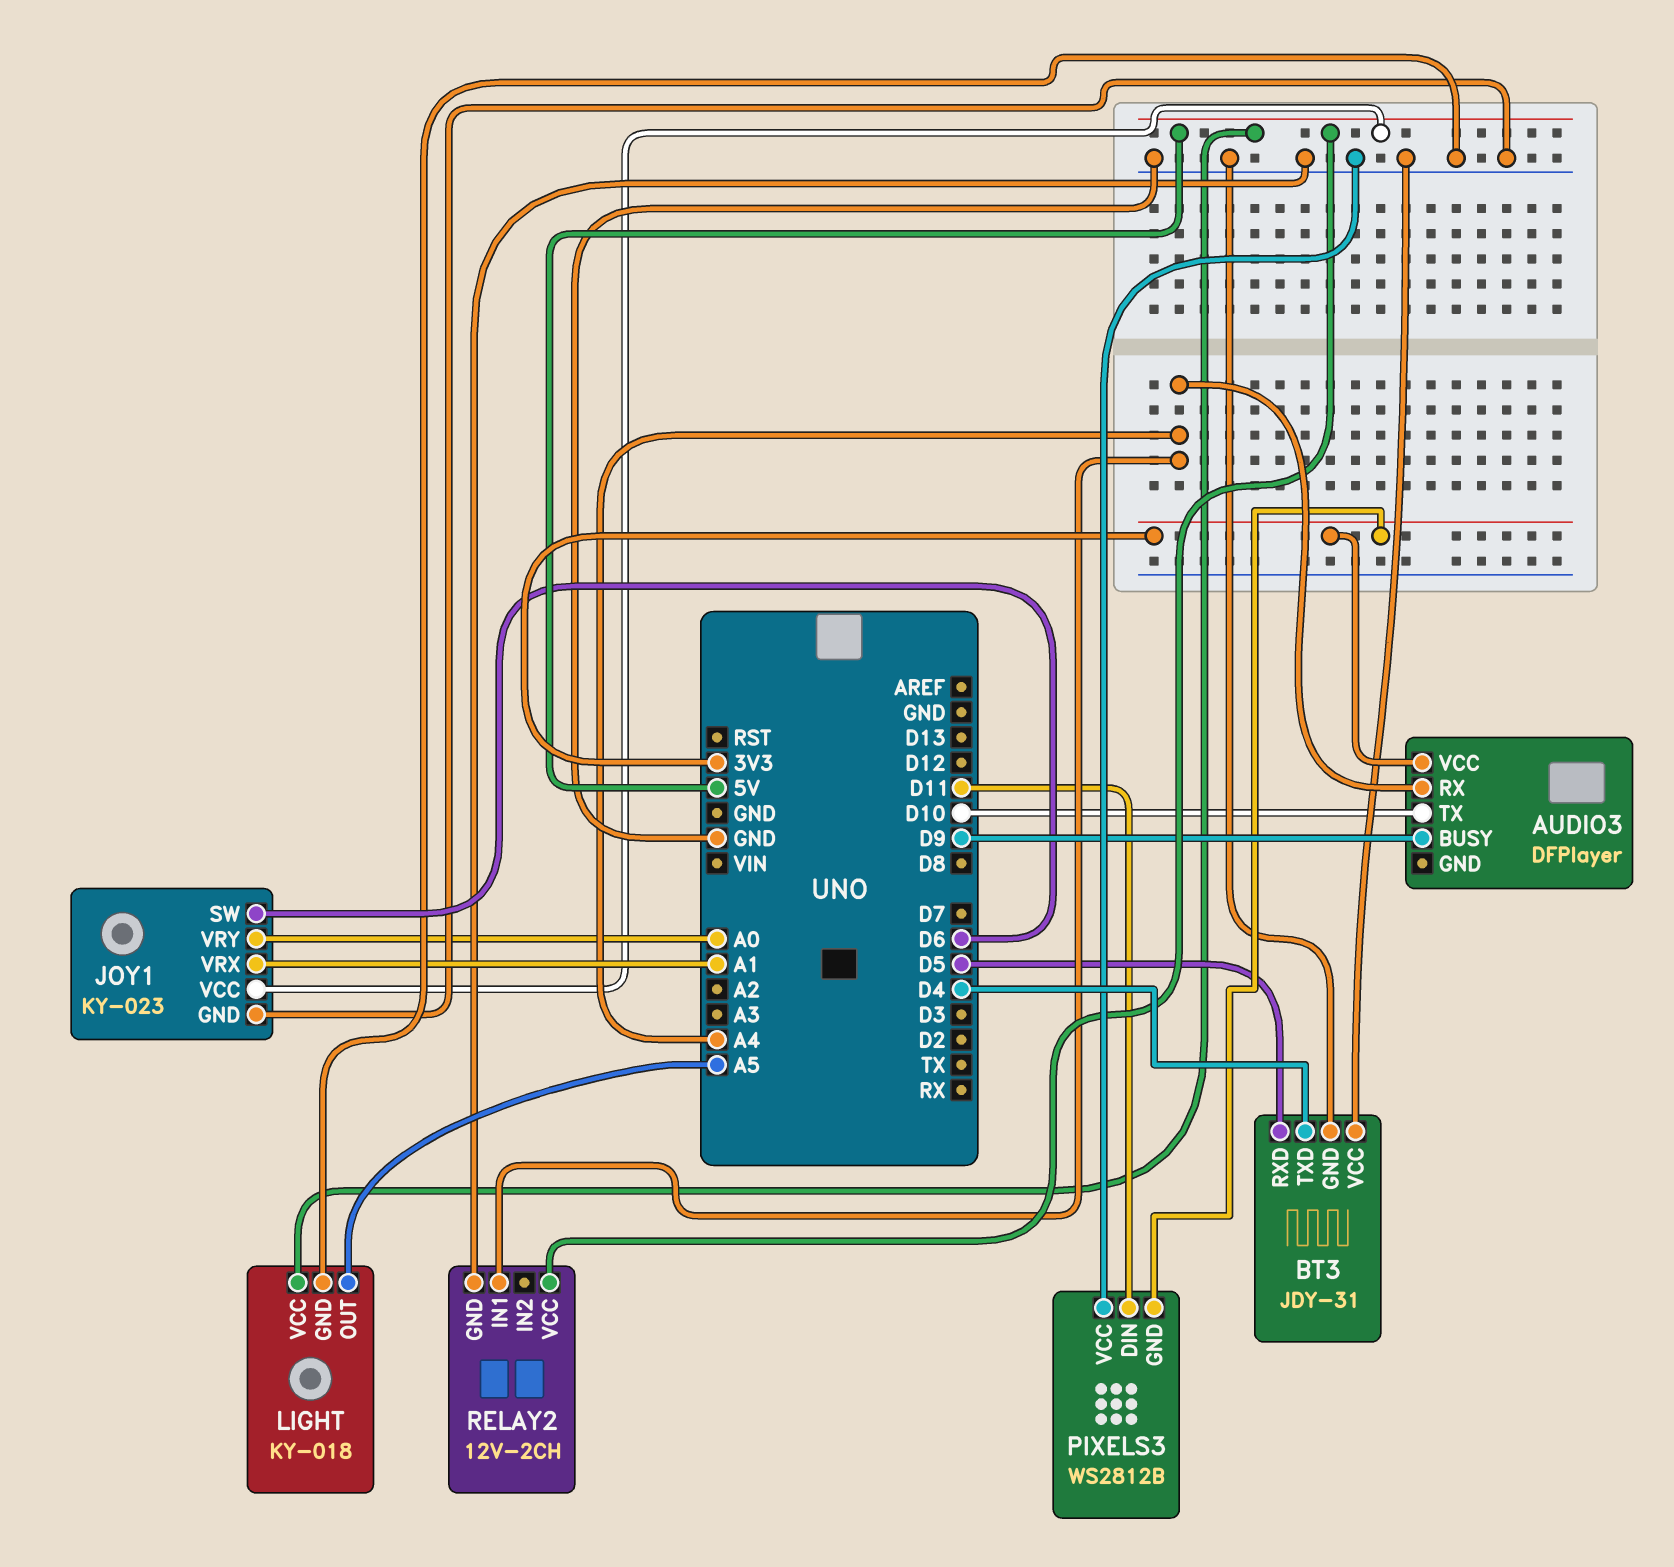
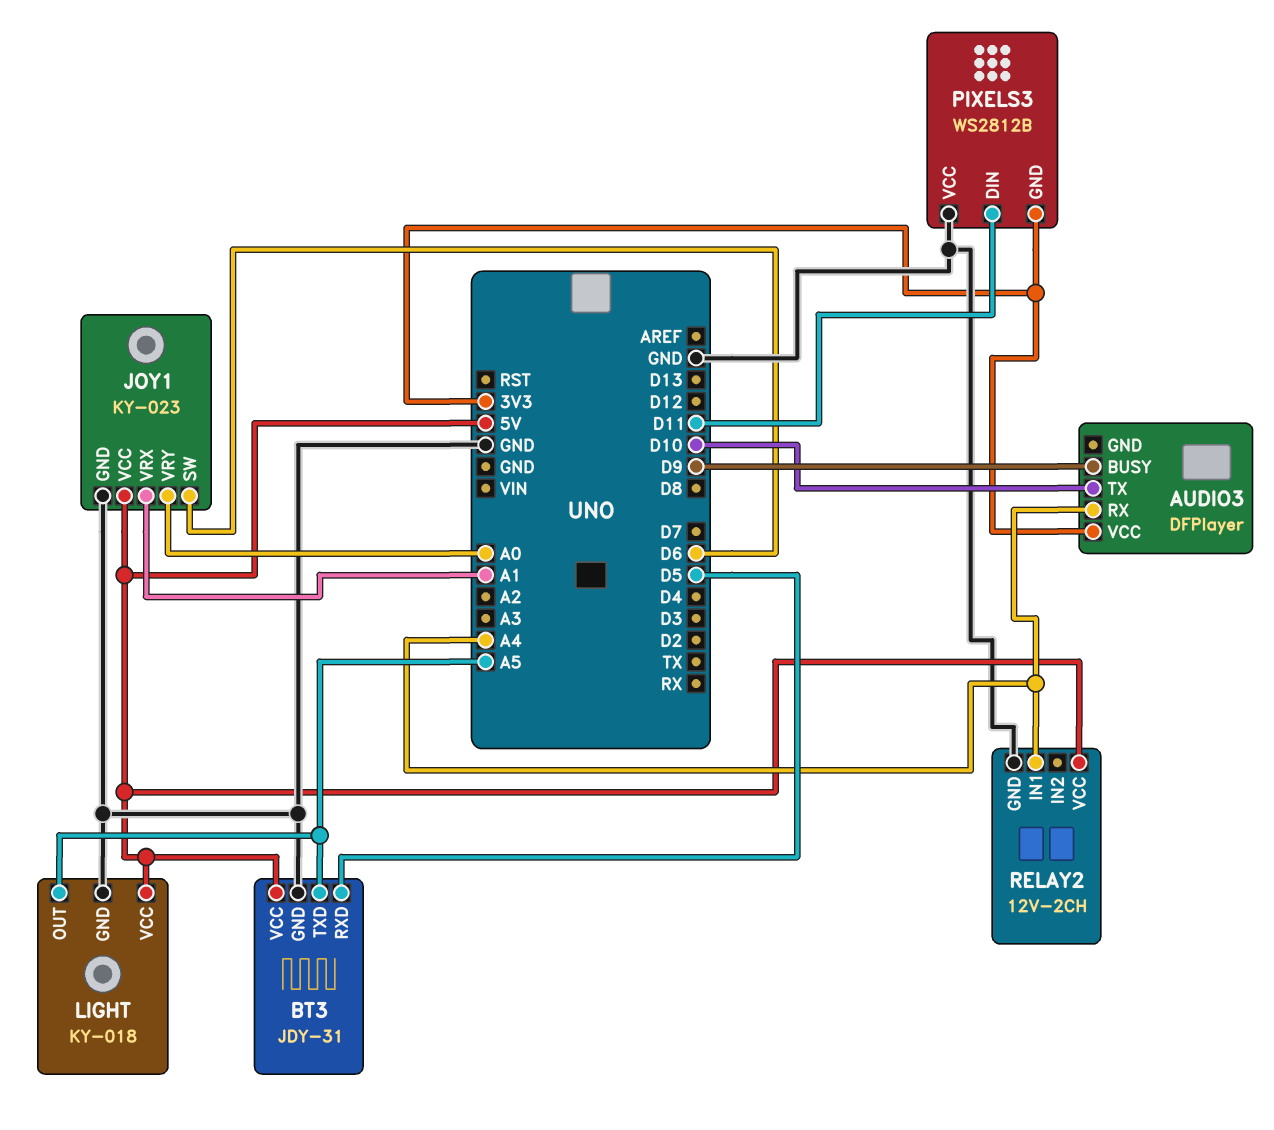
BT3 pin TXD: D4 -> A5
BT3 pin VCC: GND -> 5V

